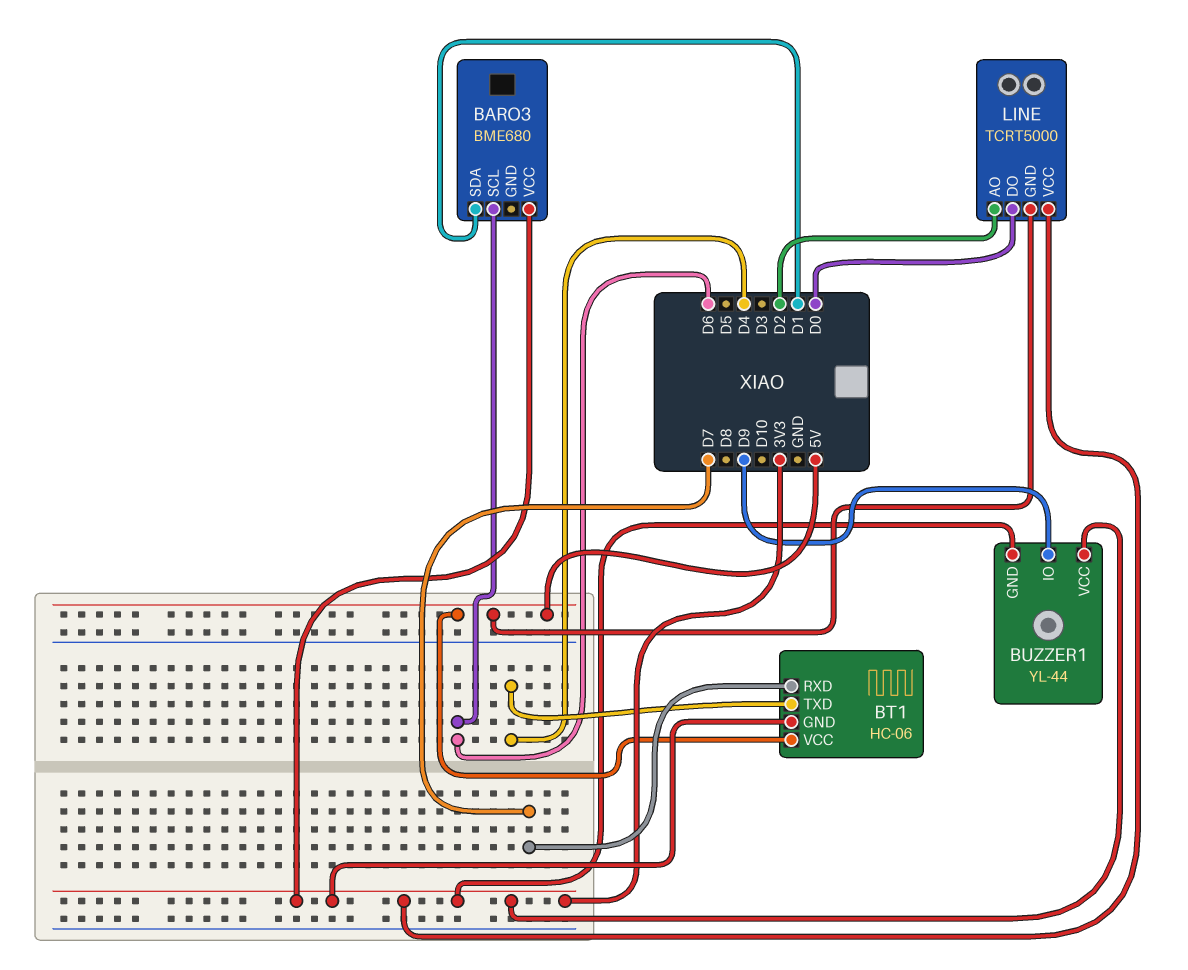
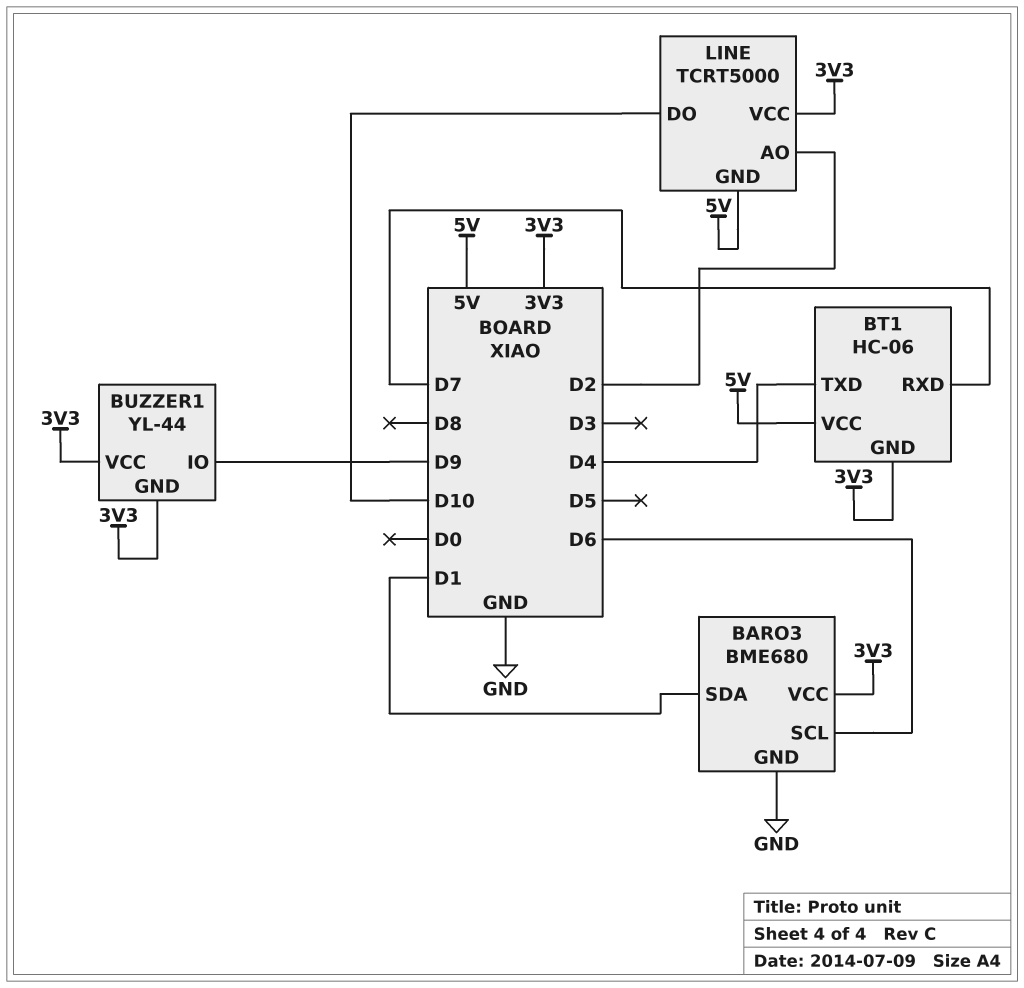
BARO3 pin GND: none -> GND
LINE pin DO: D0 -> D10

